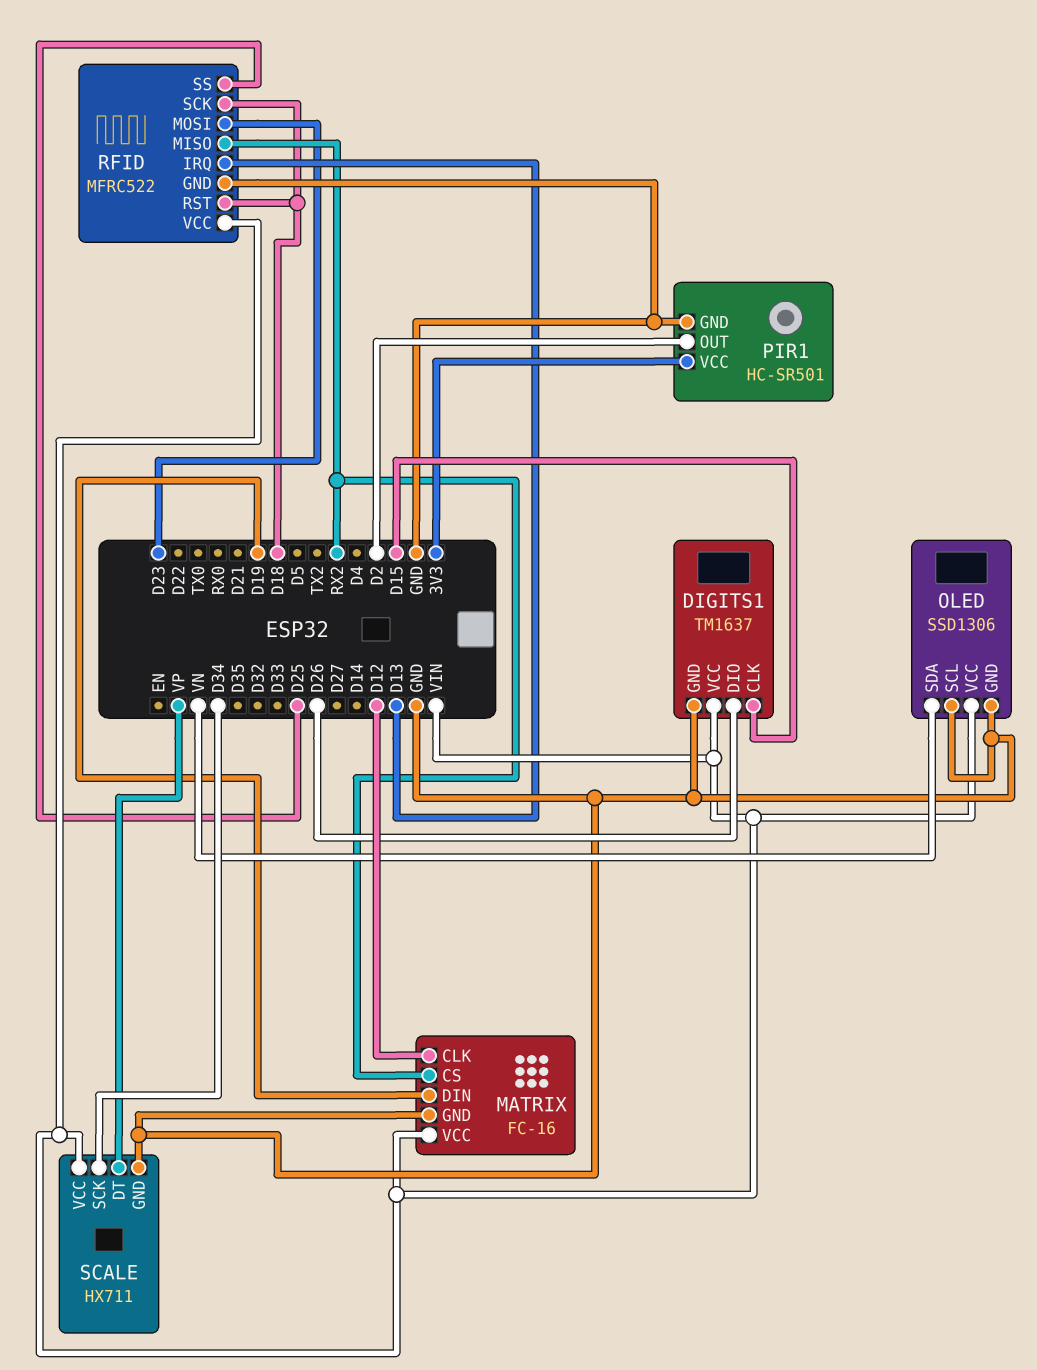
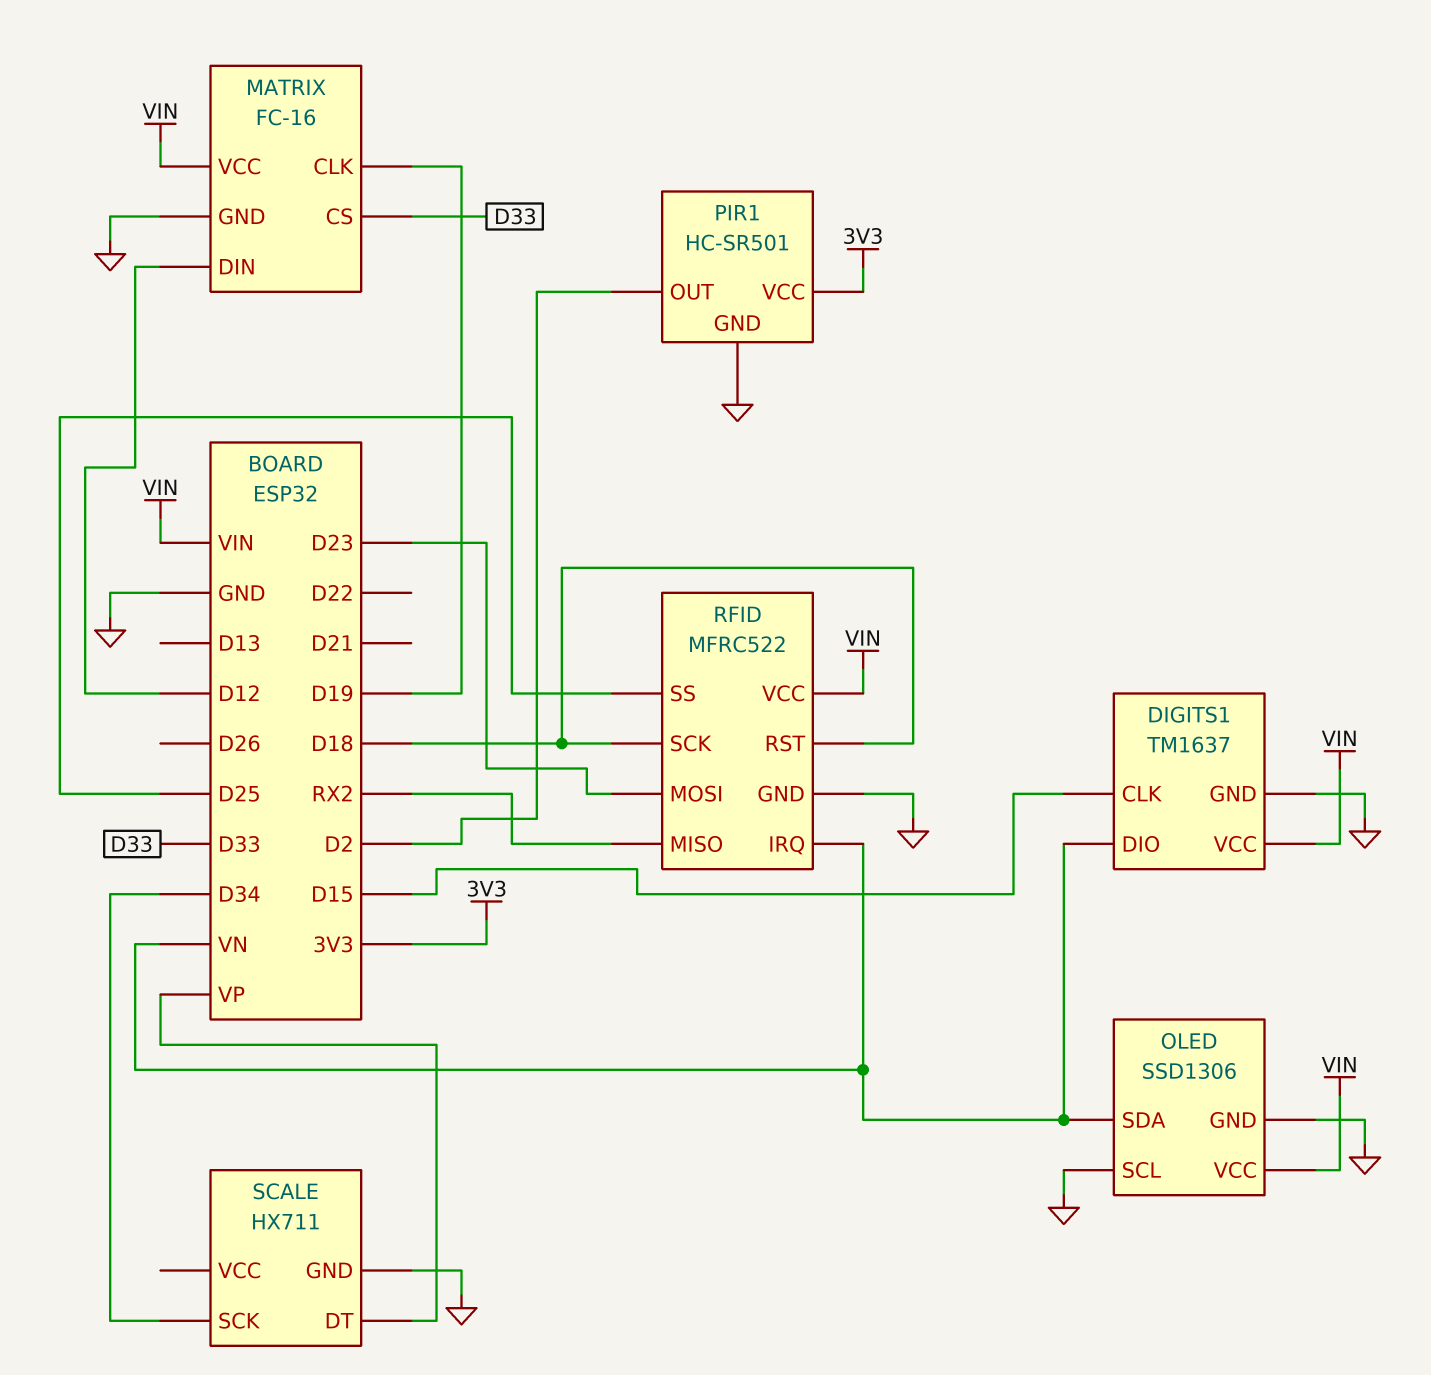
DIGITS1 pin DIO: D26 -> VN
MATRIX pin CLK: D12 -> D19
MATRIX pin CS: RX2 -> D33
MATRIX pin DIN: D19 -> D12
RFID pin IRQ: D13 -> VN
SCALE pin VCC: VIN -> none

